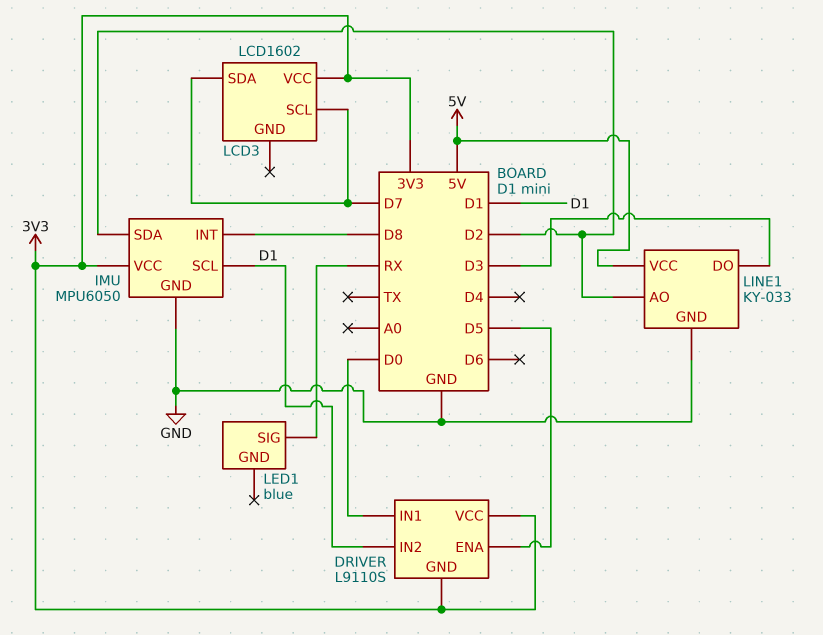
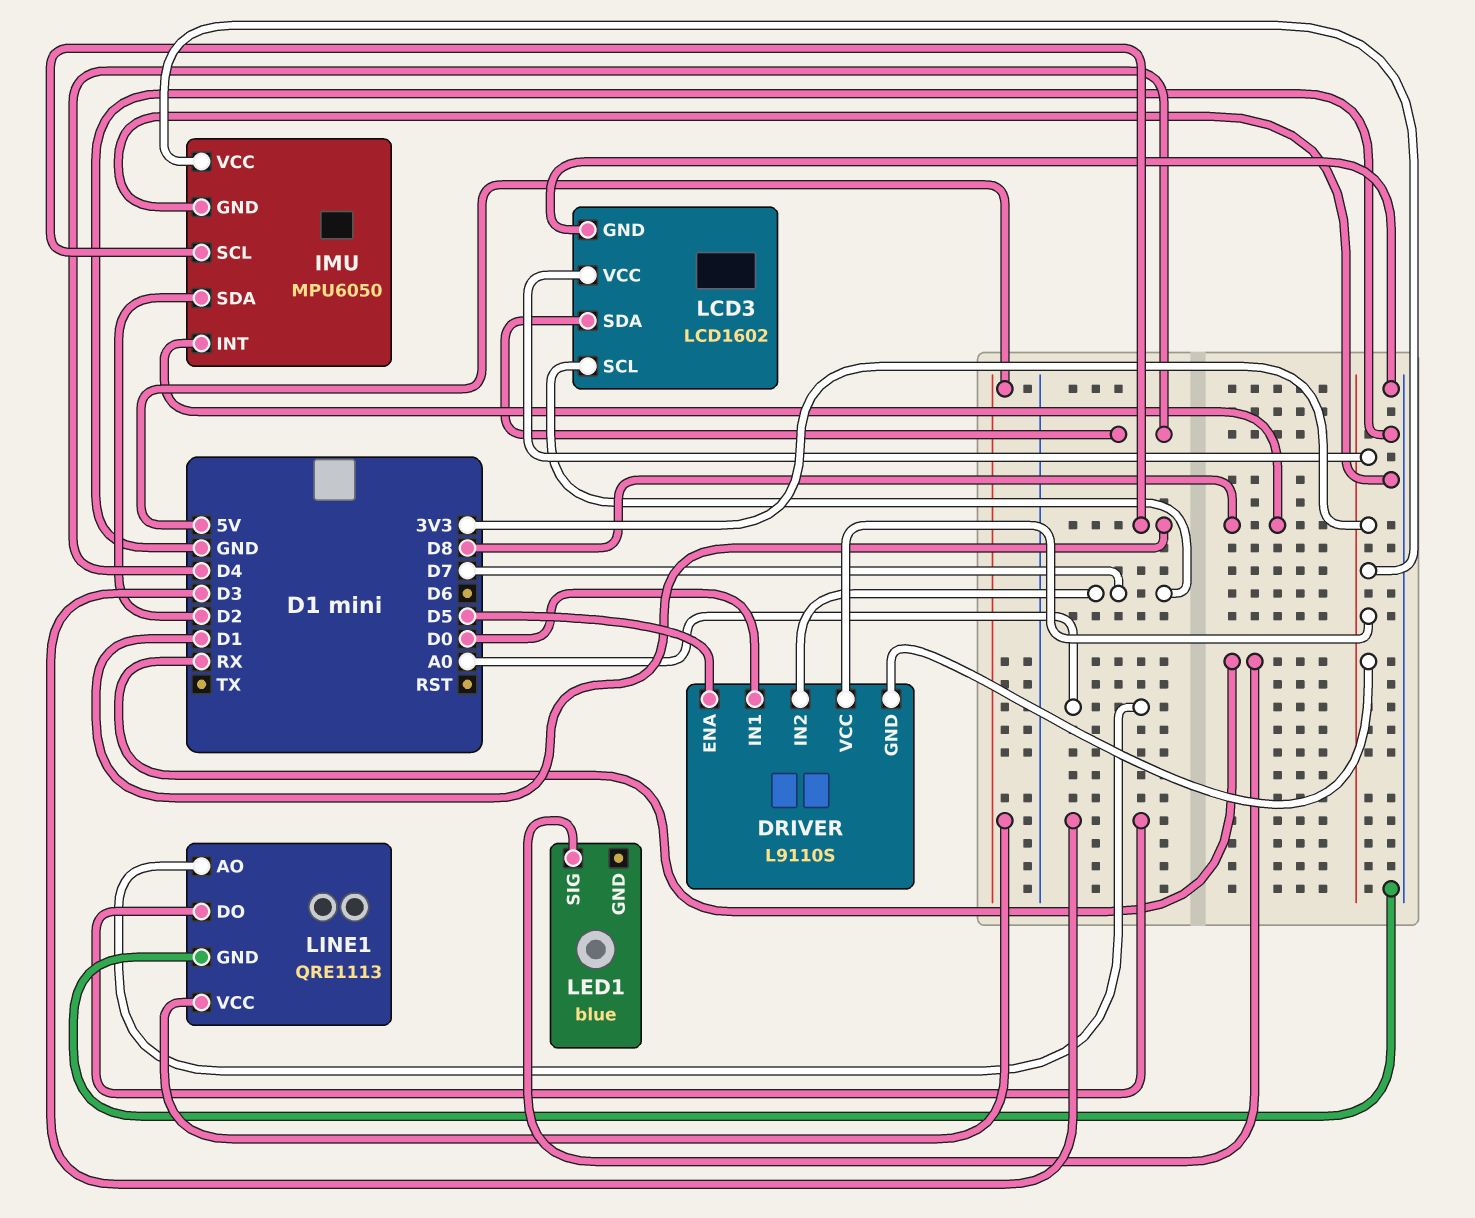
DRIVER pin IN2: D1 -> D7
LCD3 pin GND: none -> GND
LCD3 pin SDA: D7 -> D4
LINE1: KY-033 -> QRE1113
LINE1 pin AO: D2 -> A0

